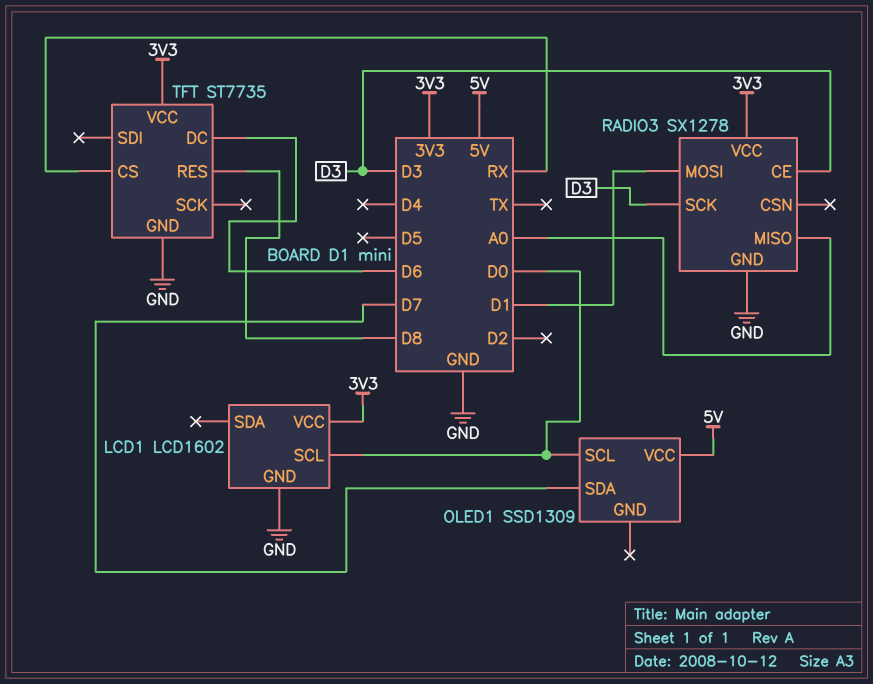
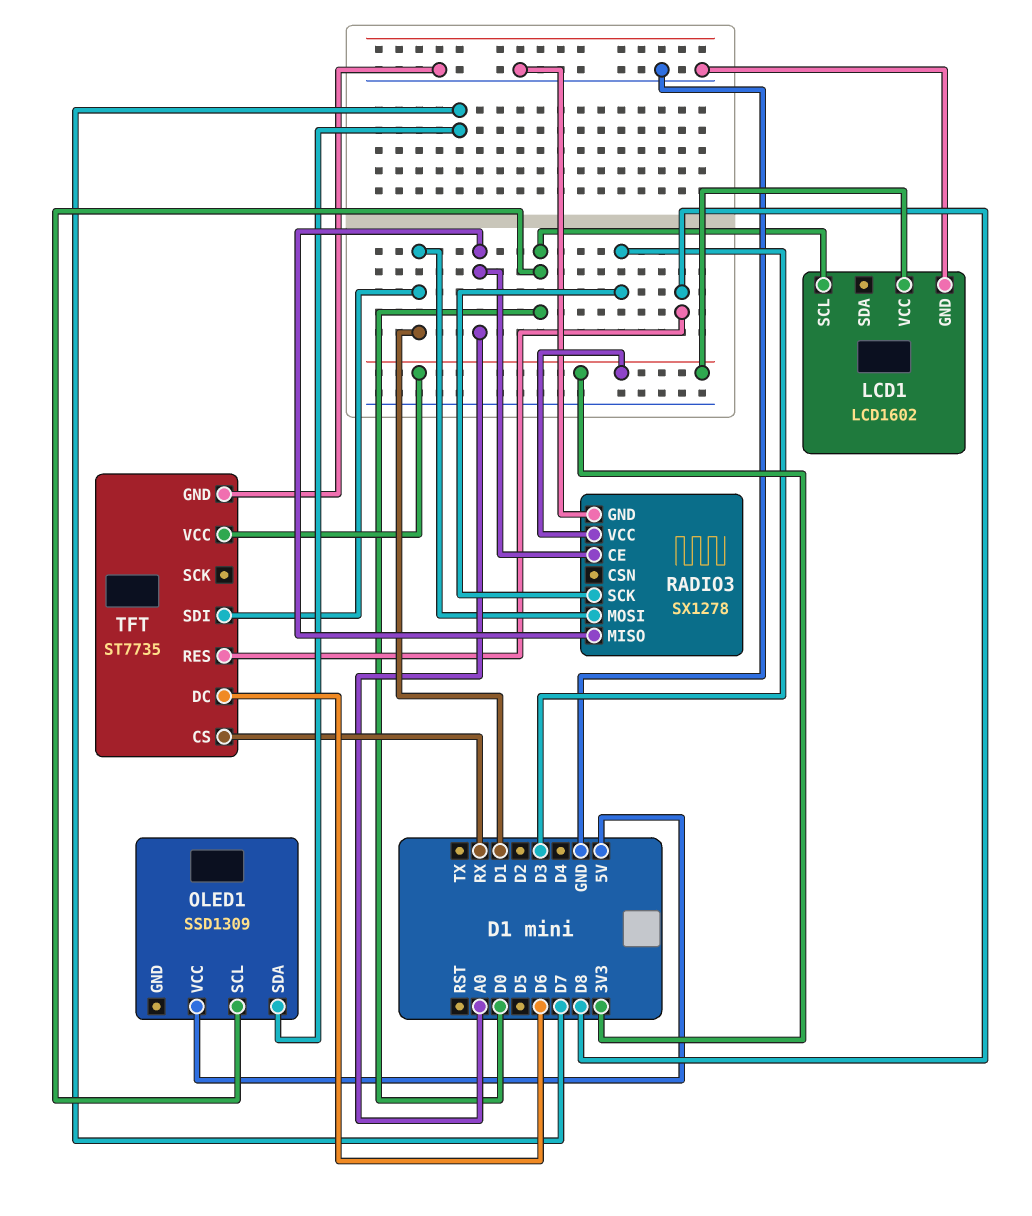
RADIO3 pin CE: D3 -> A0
TFT pin SDI: none -> D1

